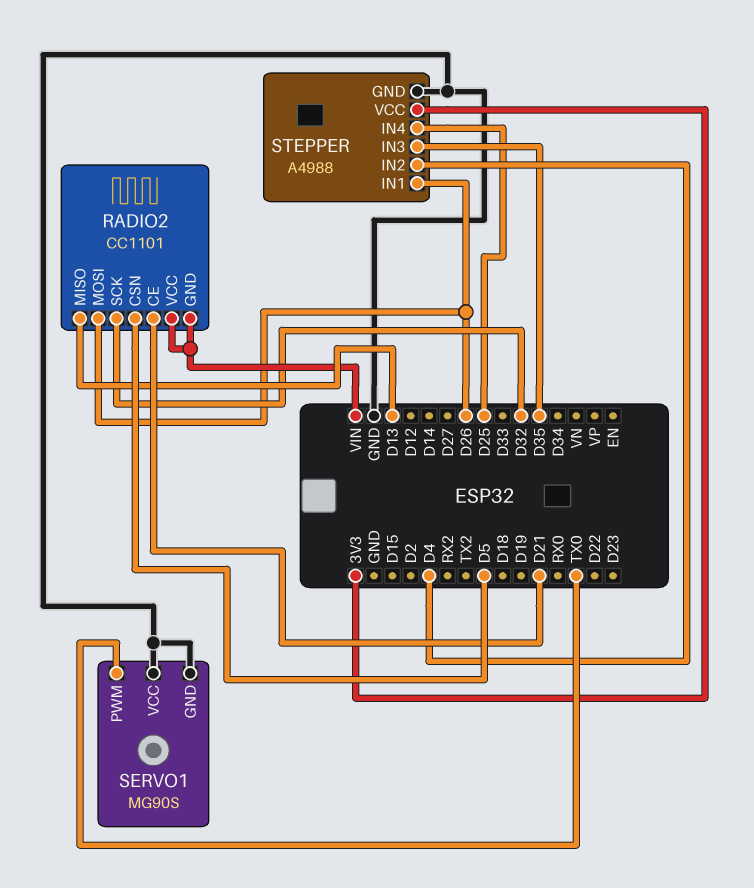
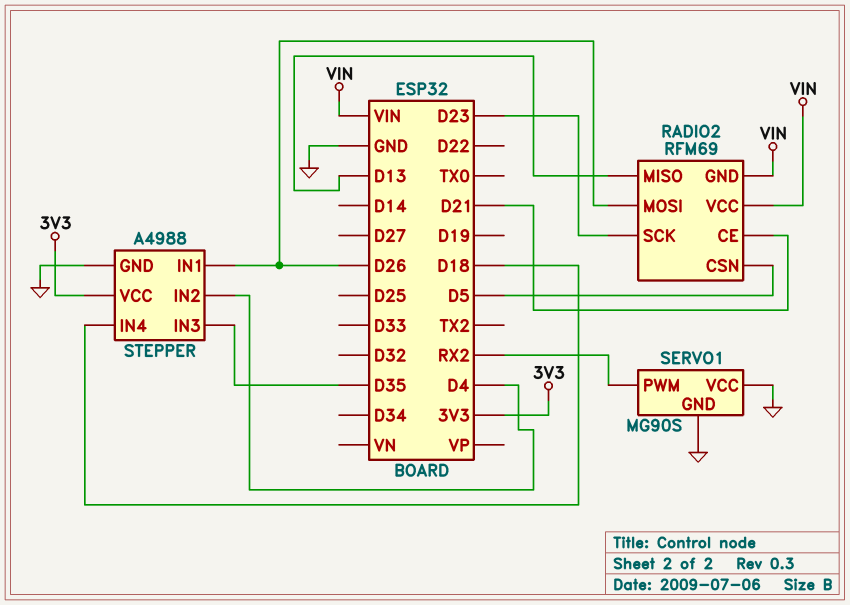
RADIO2: CC1101 -> RFM69
RADIO2 pin SCK: D32 -> D23
SERVO1 pin PWM: TX0 -> RX2
STEPPER pin IN4: D25 -> D18

